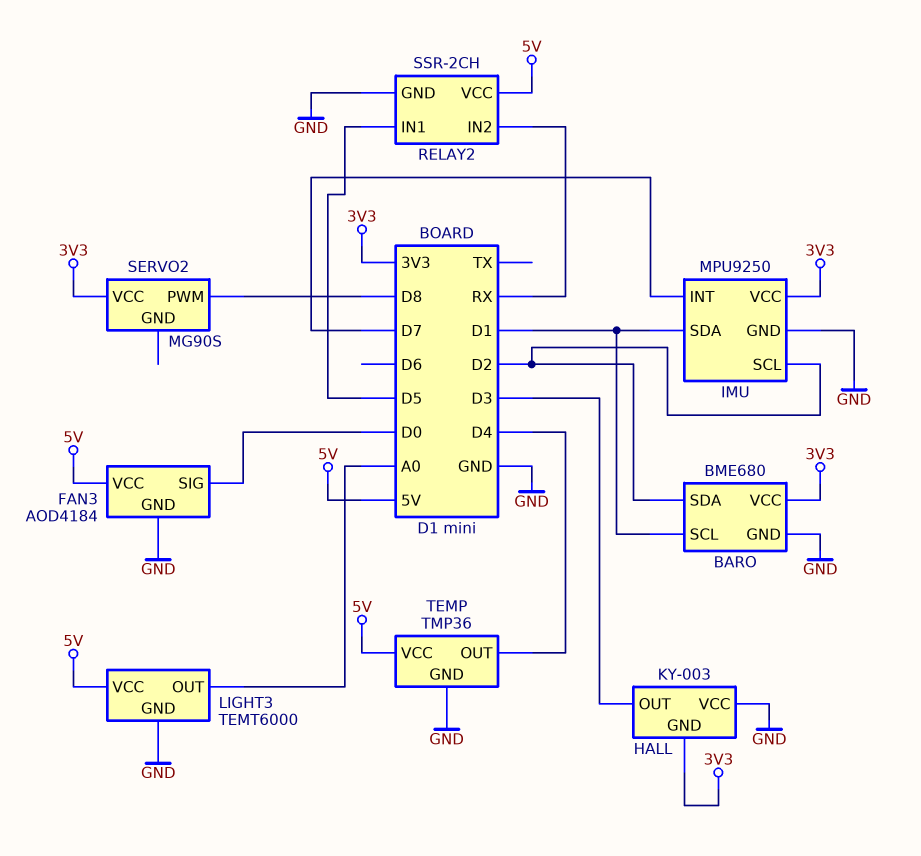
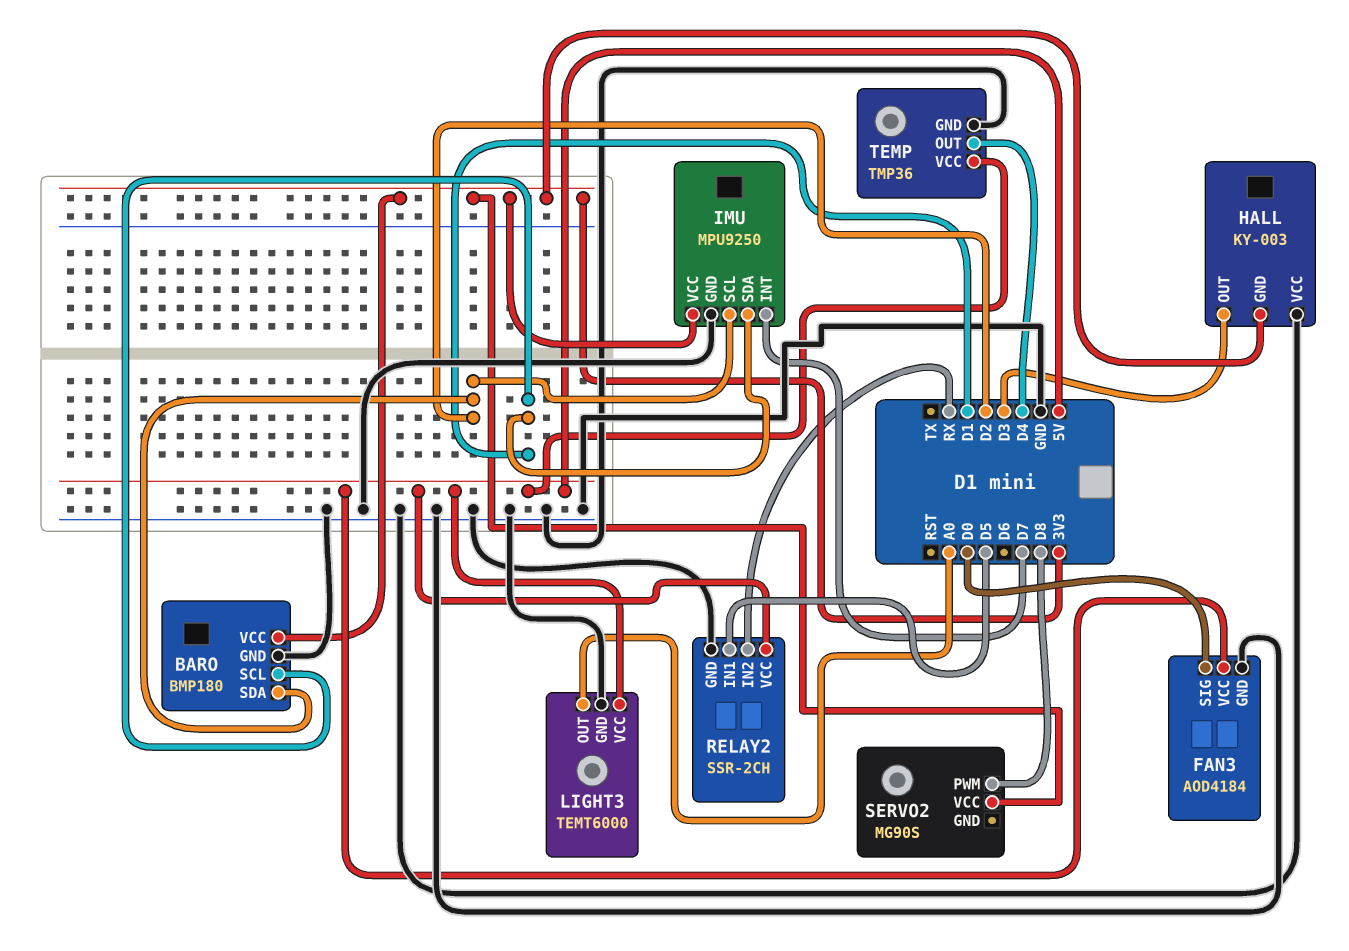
BARO: BME680 -> BMP180

